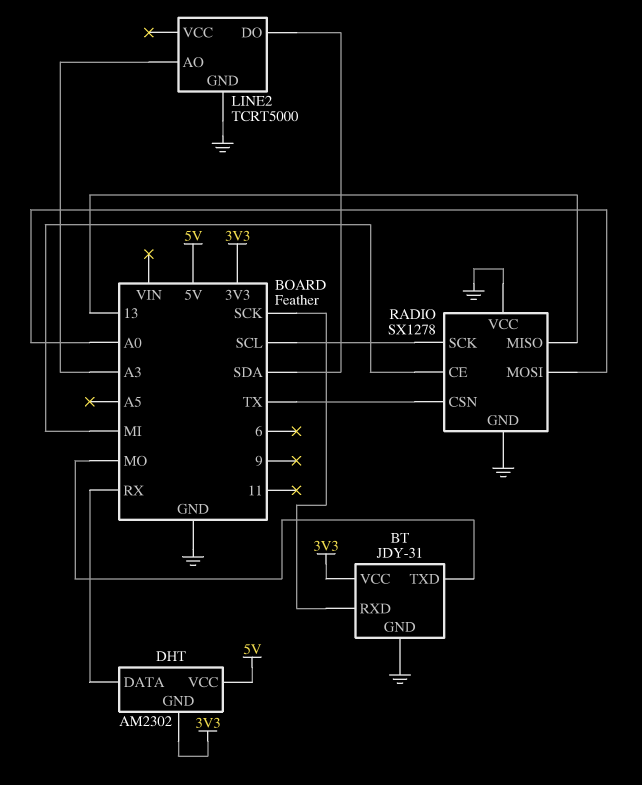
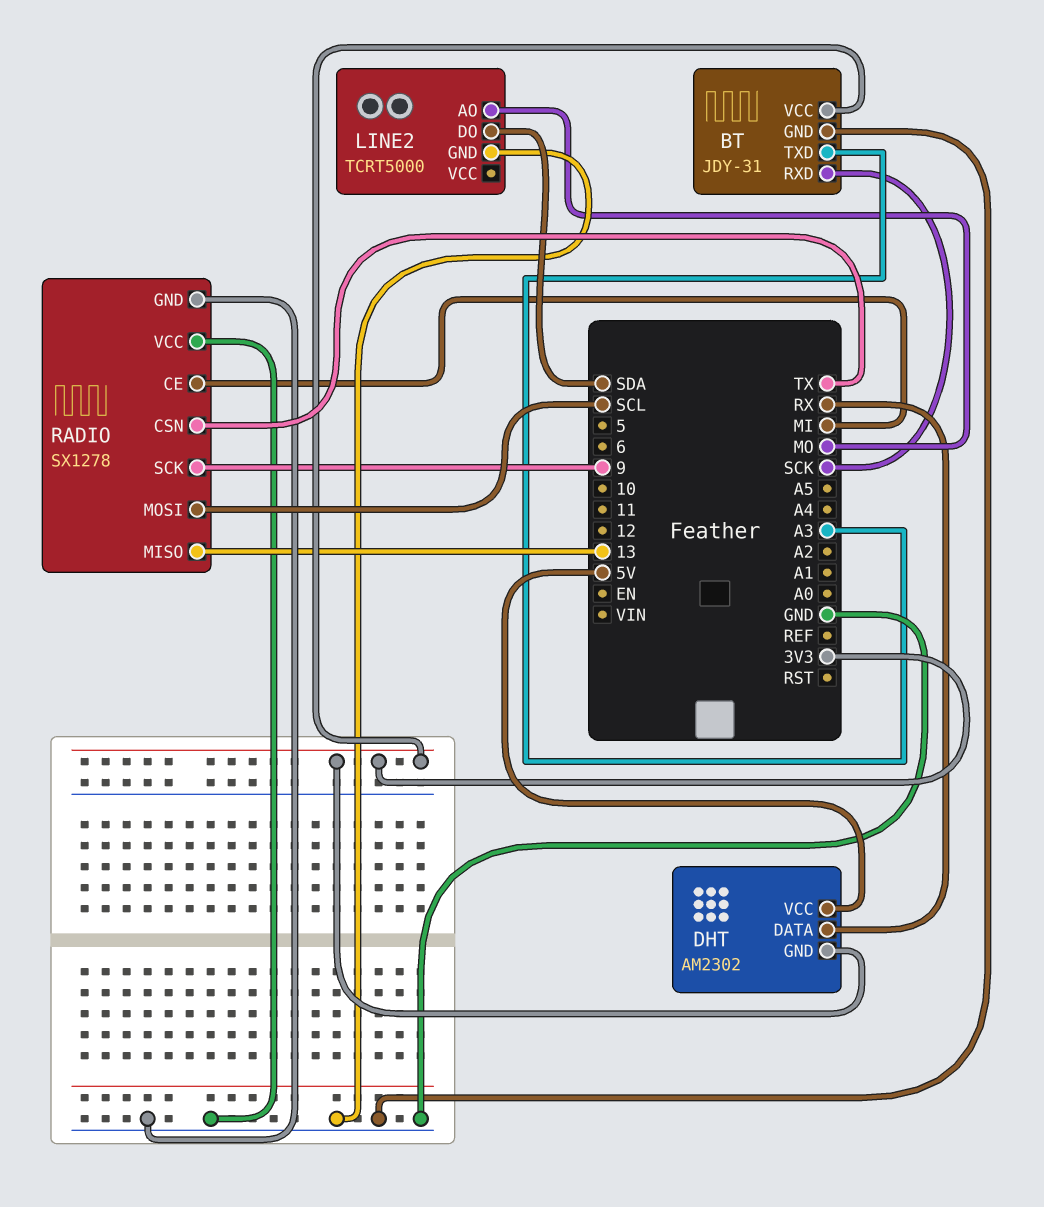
BT pin TXD: MO -> A3
LINE2 pin AO: A3 -> MO
RADIO pin MOSI: A0 -> SCL
RADIO pin SCK: SCL -> 9

